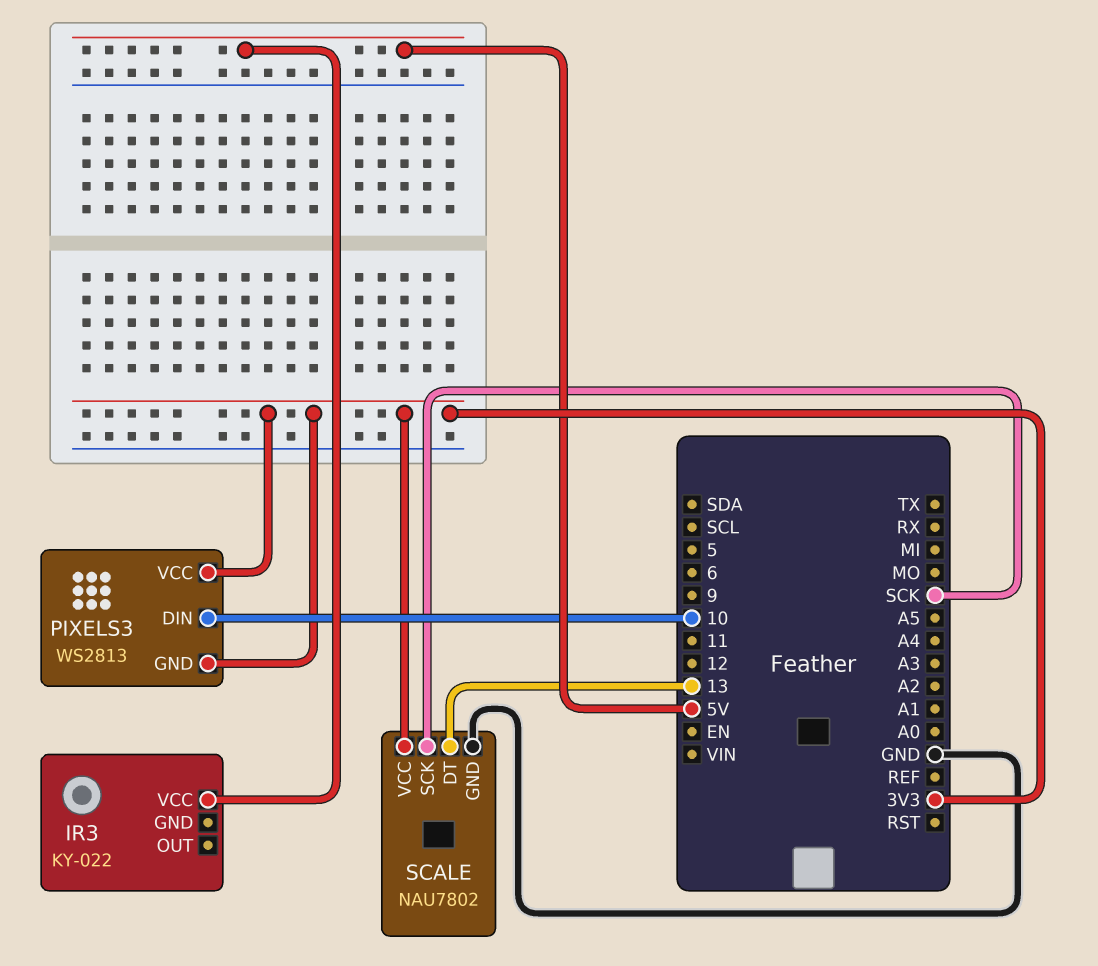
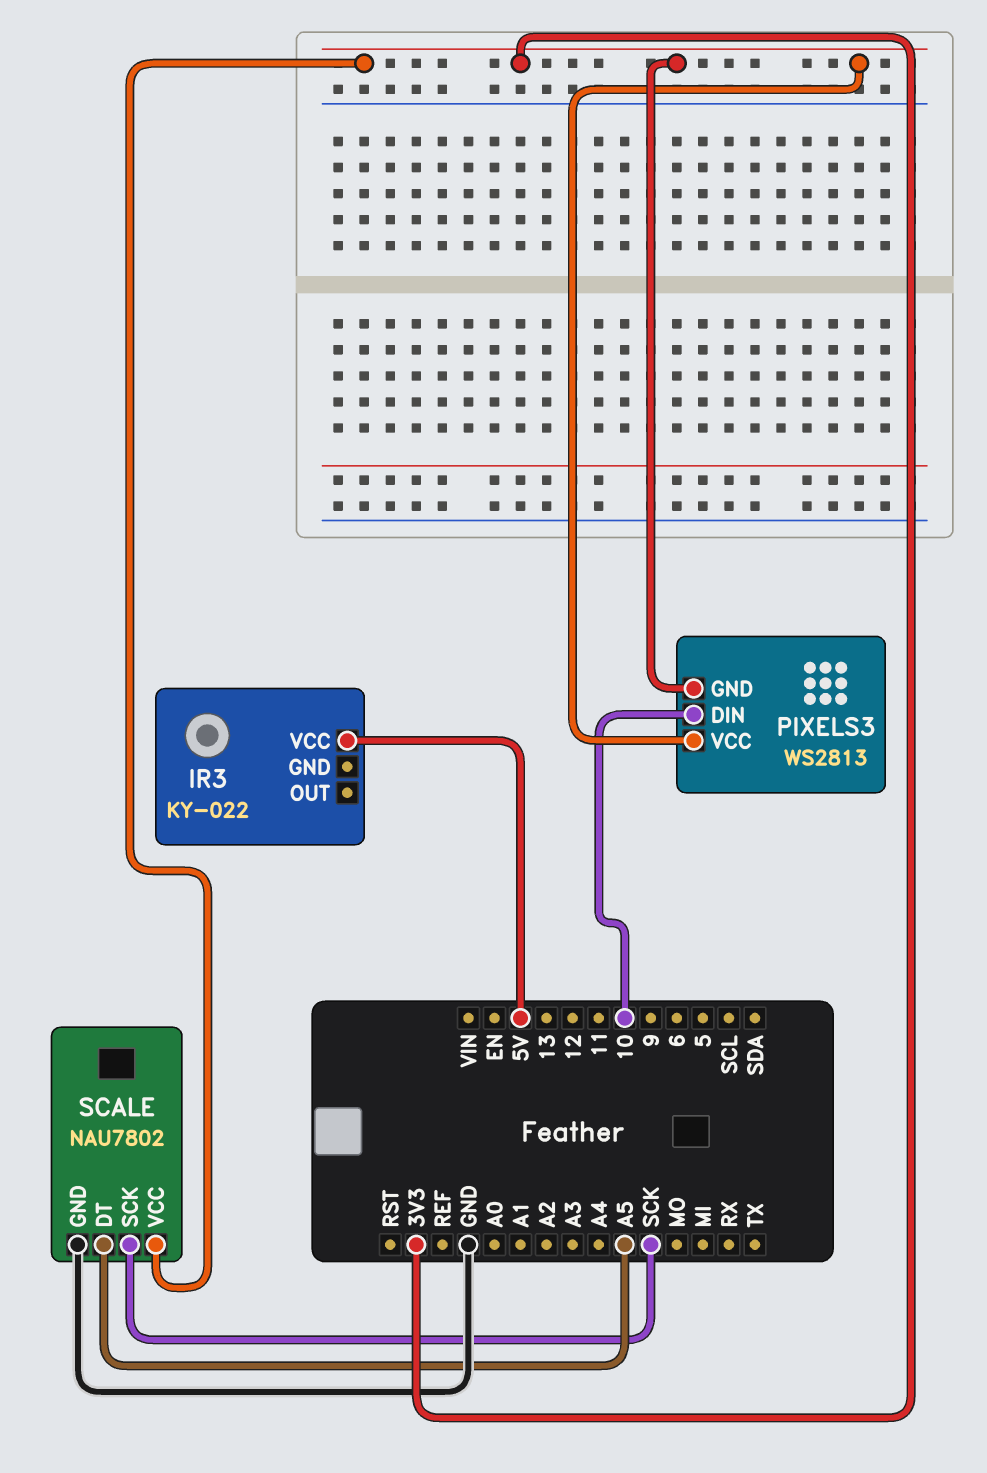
SCALE pin DT: 13 -> A5

